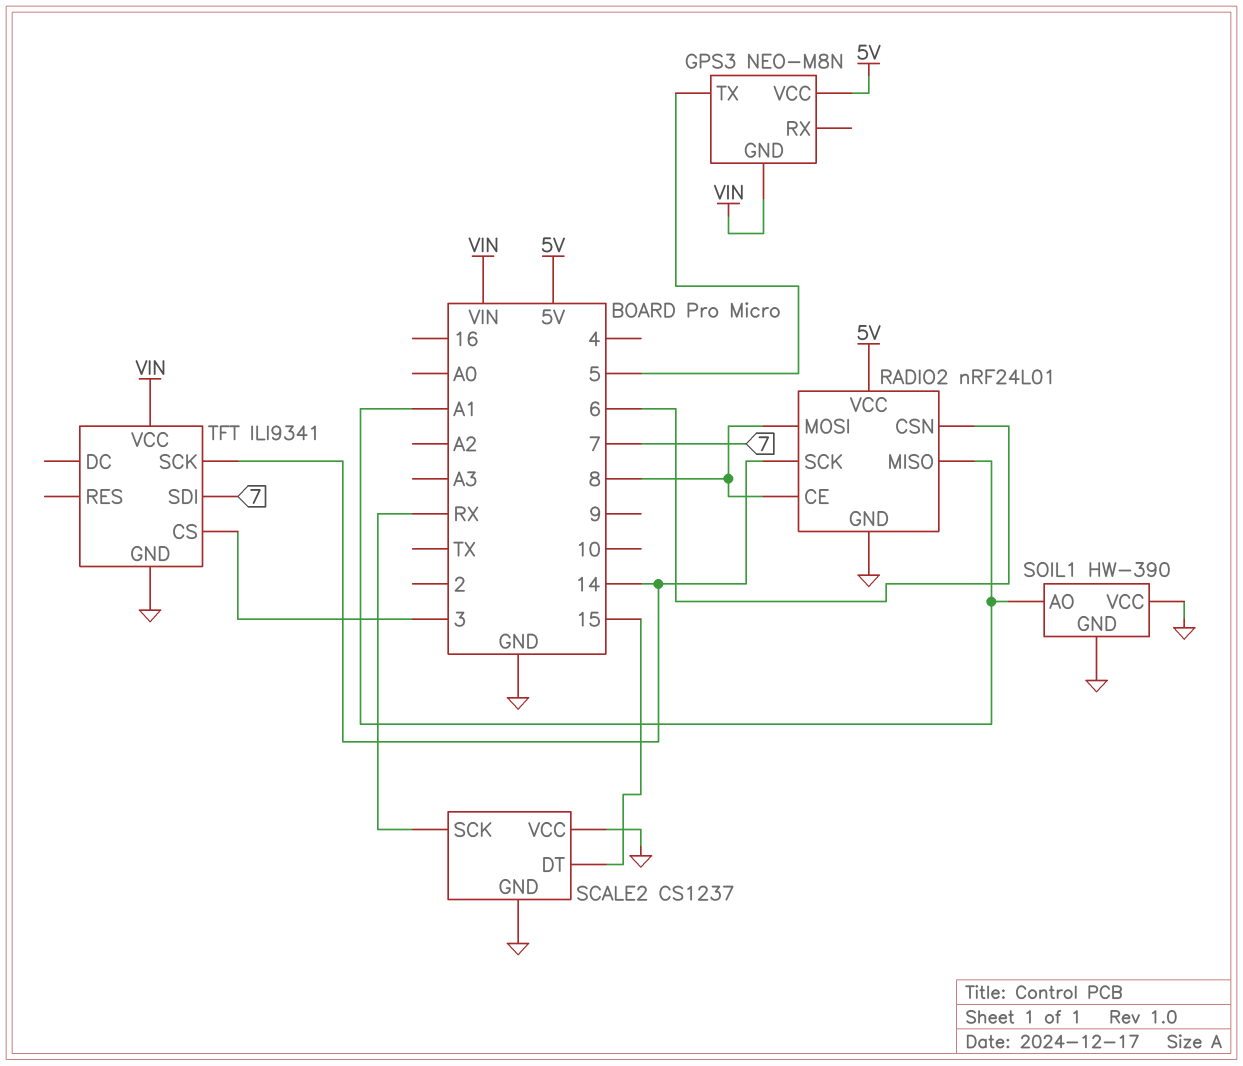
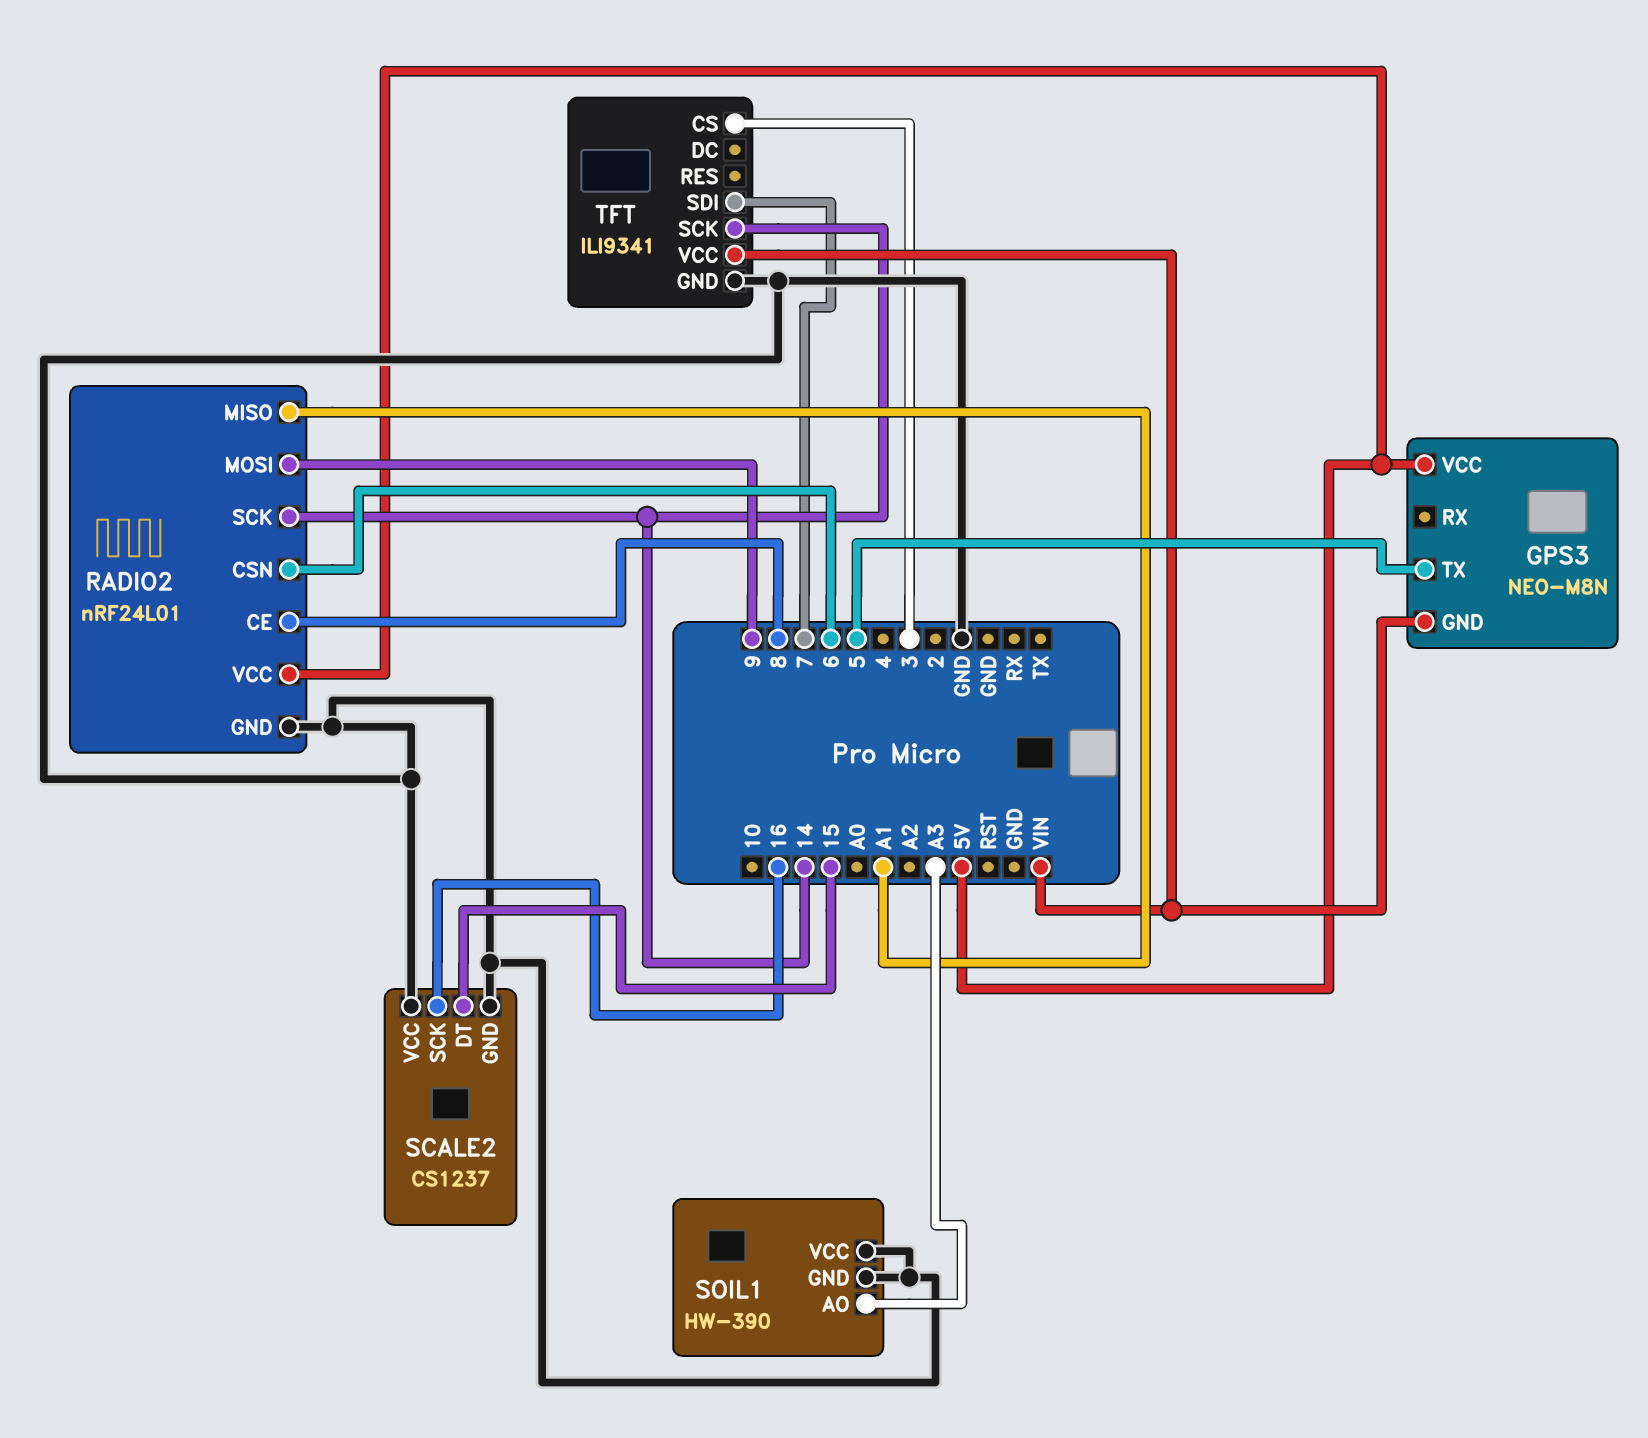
RADIO2 pin MOSI: 8 -> 9
SCALE2 pin SCK: RX -> 16
SOIL1 pin AO: A1 -> A3

